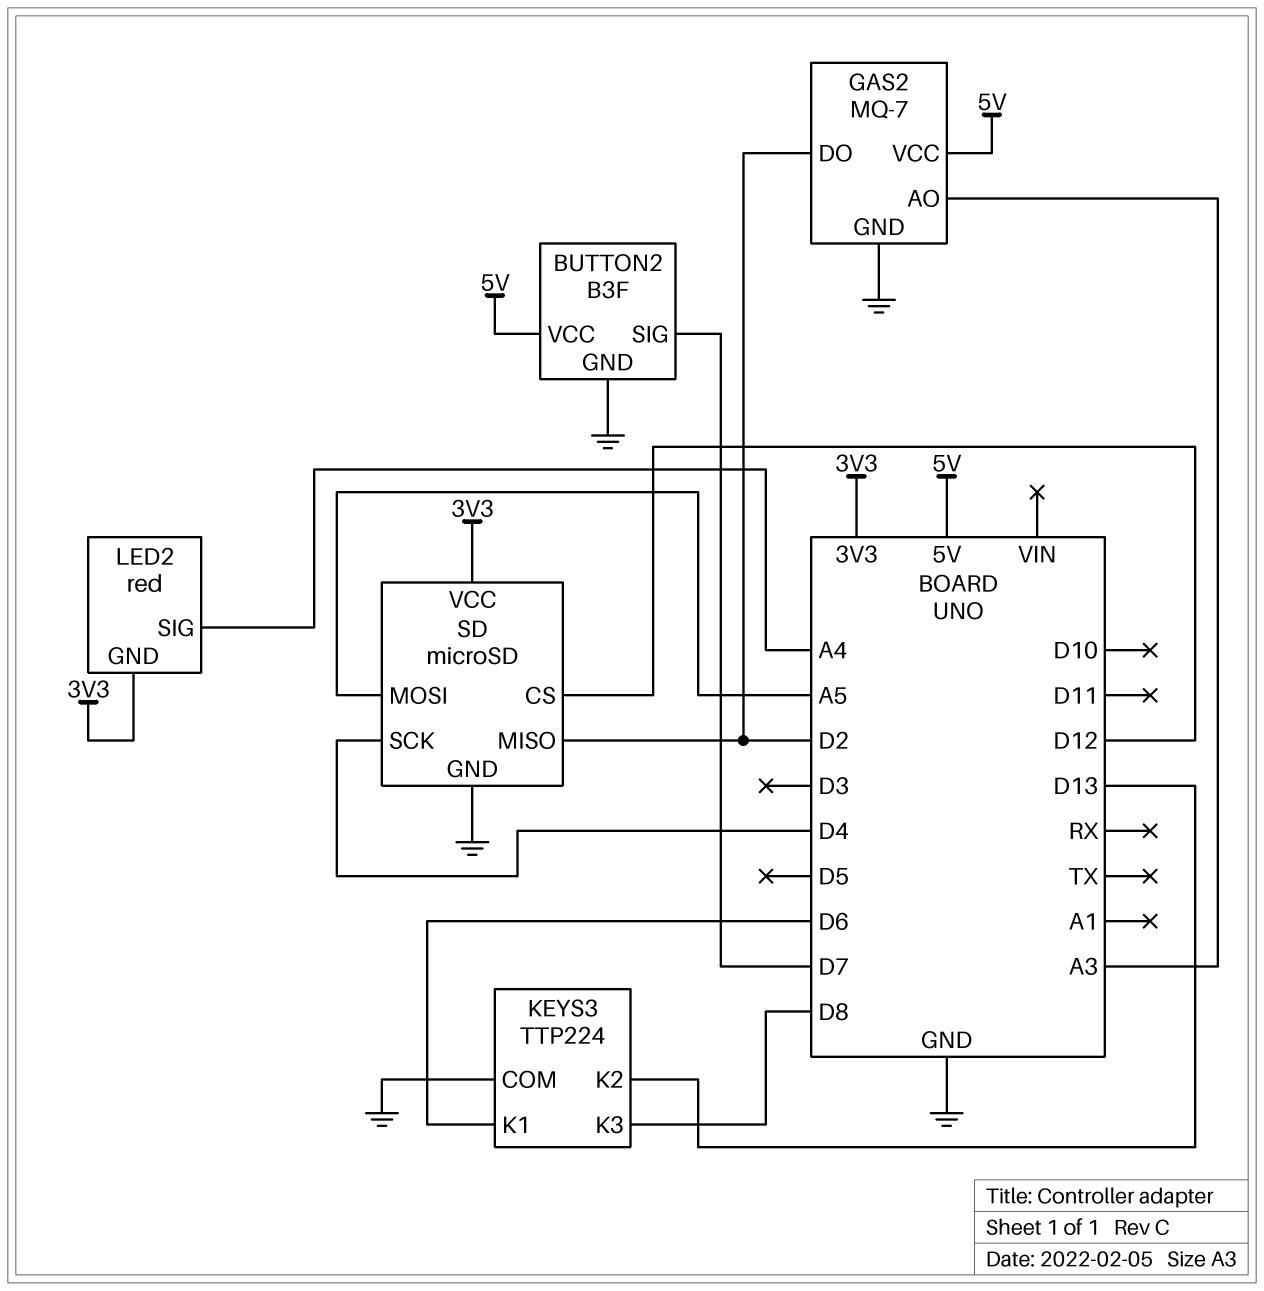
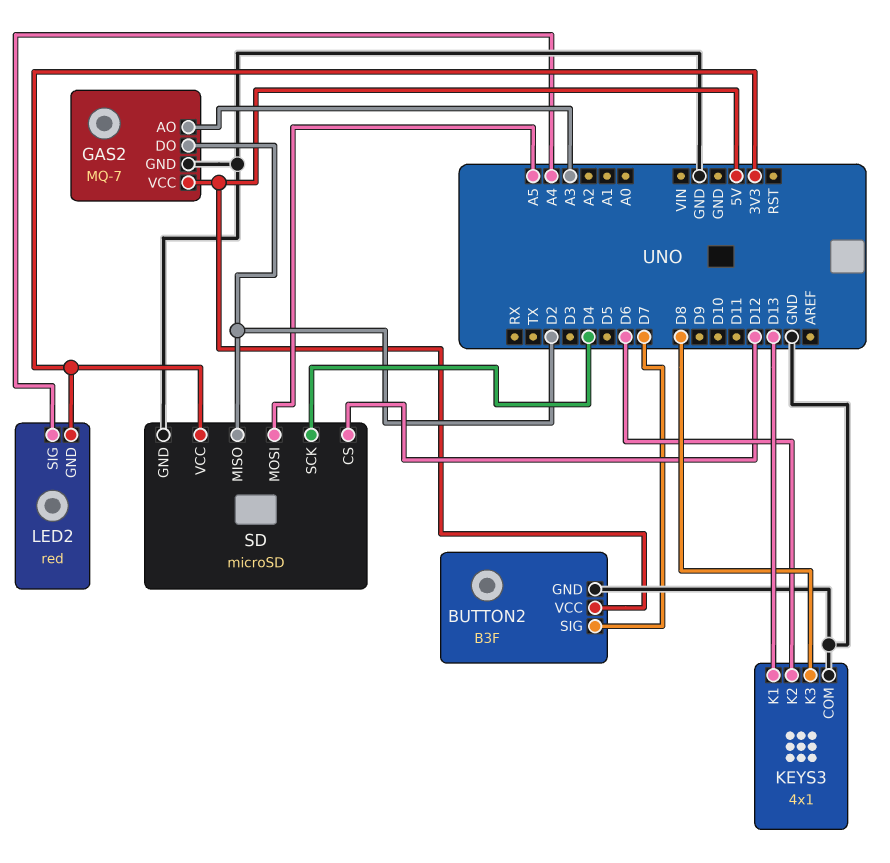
KEYS3: TTP224 -> 4x1
KEYS3 pin K1: D6 -> D13
KEYS3 pin K2: D13 -> D6

